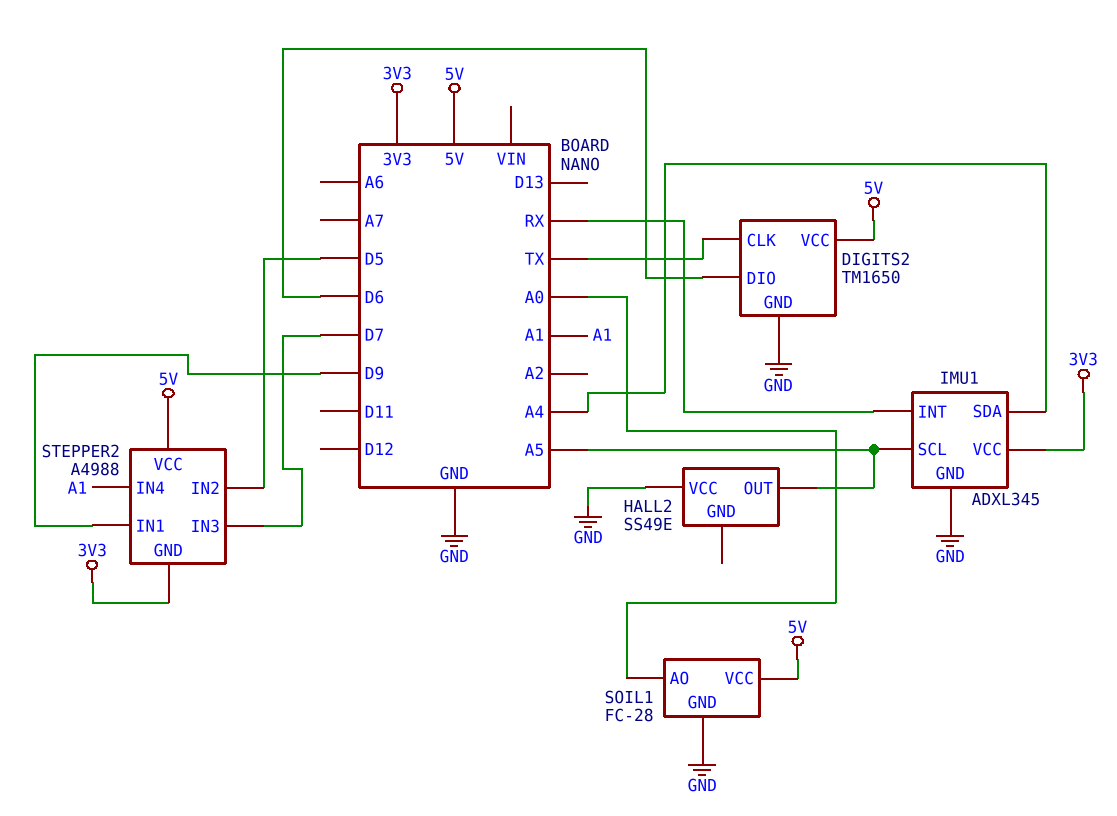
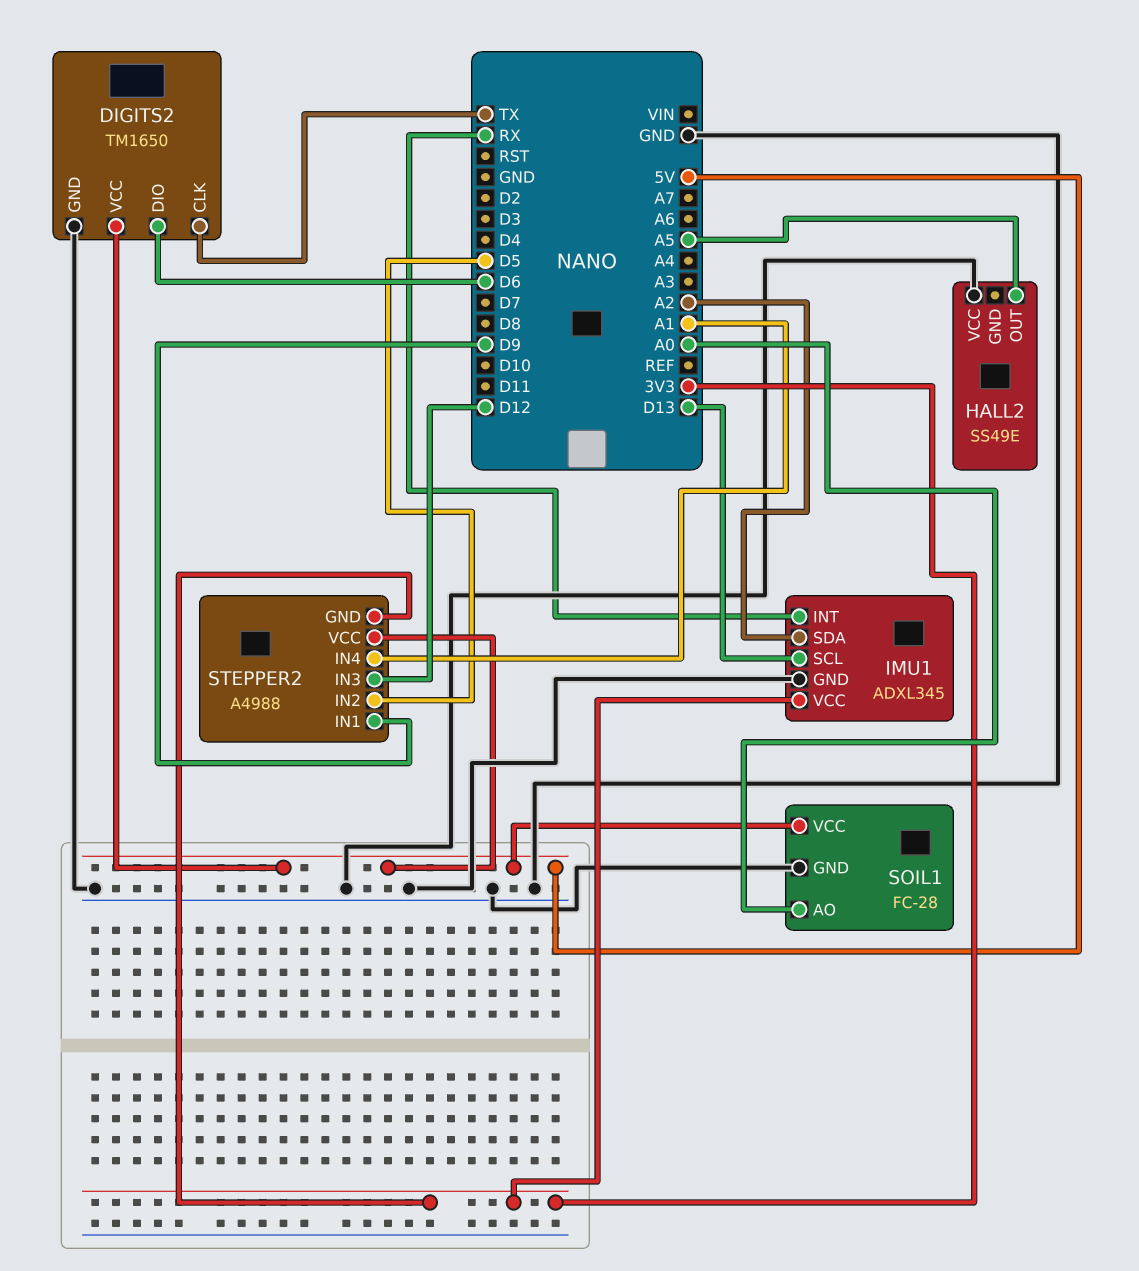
IMU1 pin SCL: A5 -> D13
IMU1 pin SDA: A4 -> A2
STEPPER2 pin IN3: D7 -> D12

